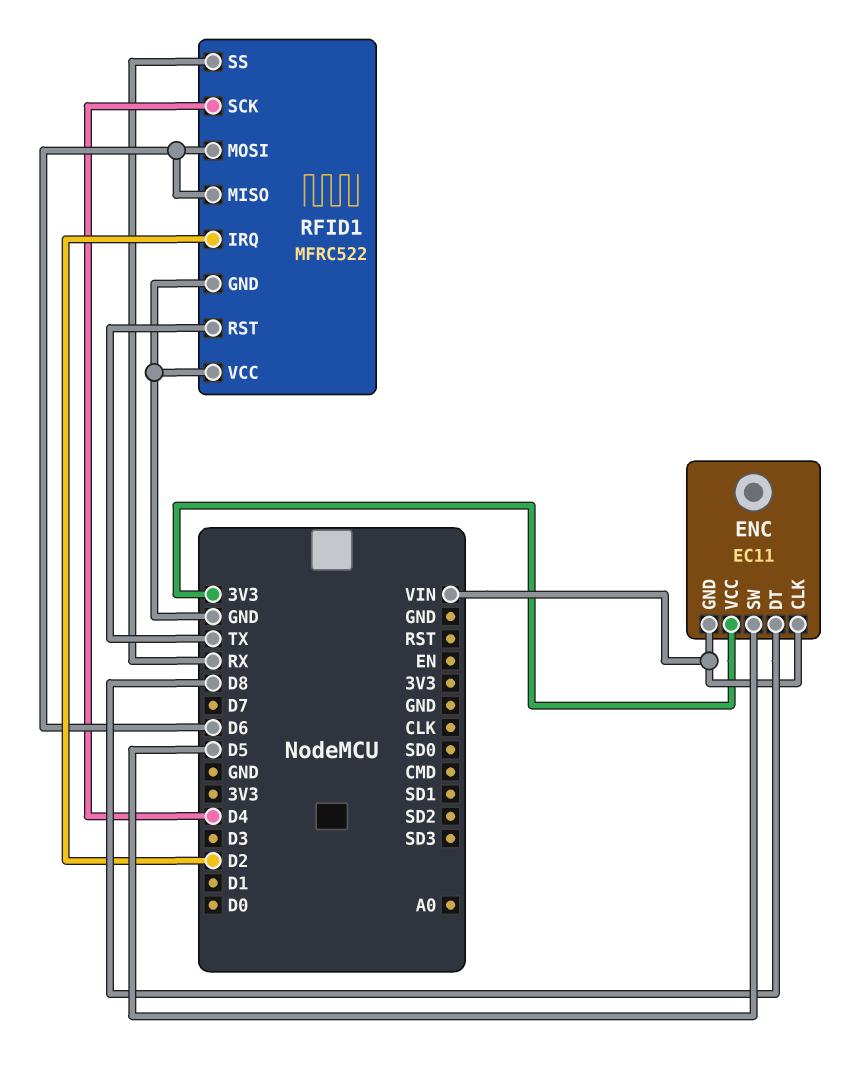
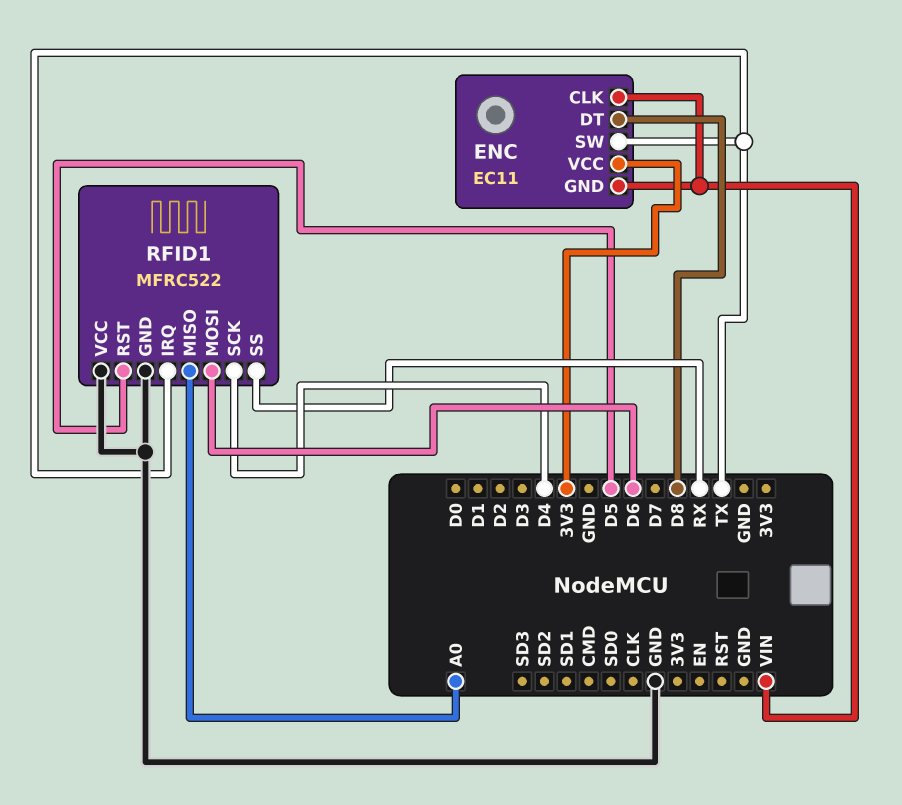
ENC pin SW: D5 -> TX
RFID1 pin IRQ: D2 -> TX
RFID1 pin MISO: D6 -> A0
RFID1 pin RST: TX -> D5

